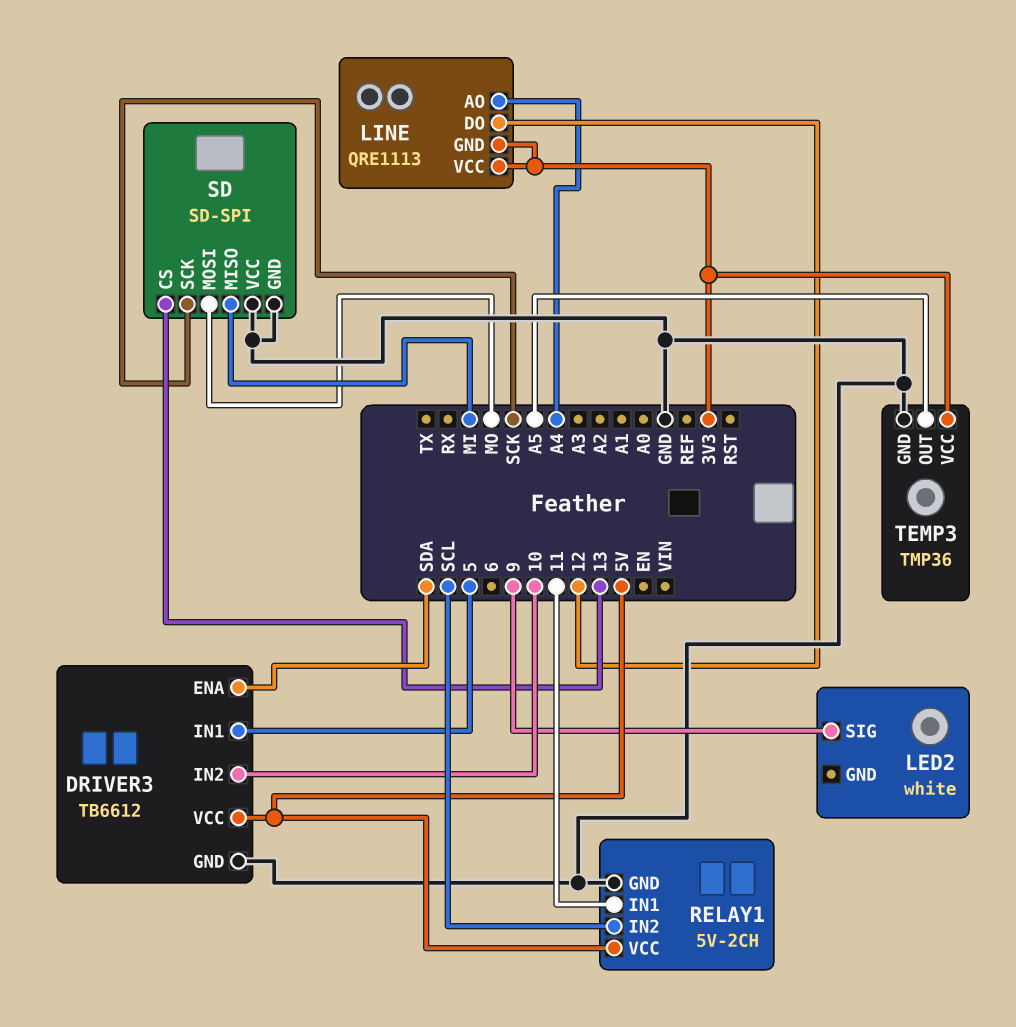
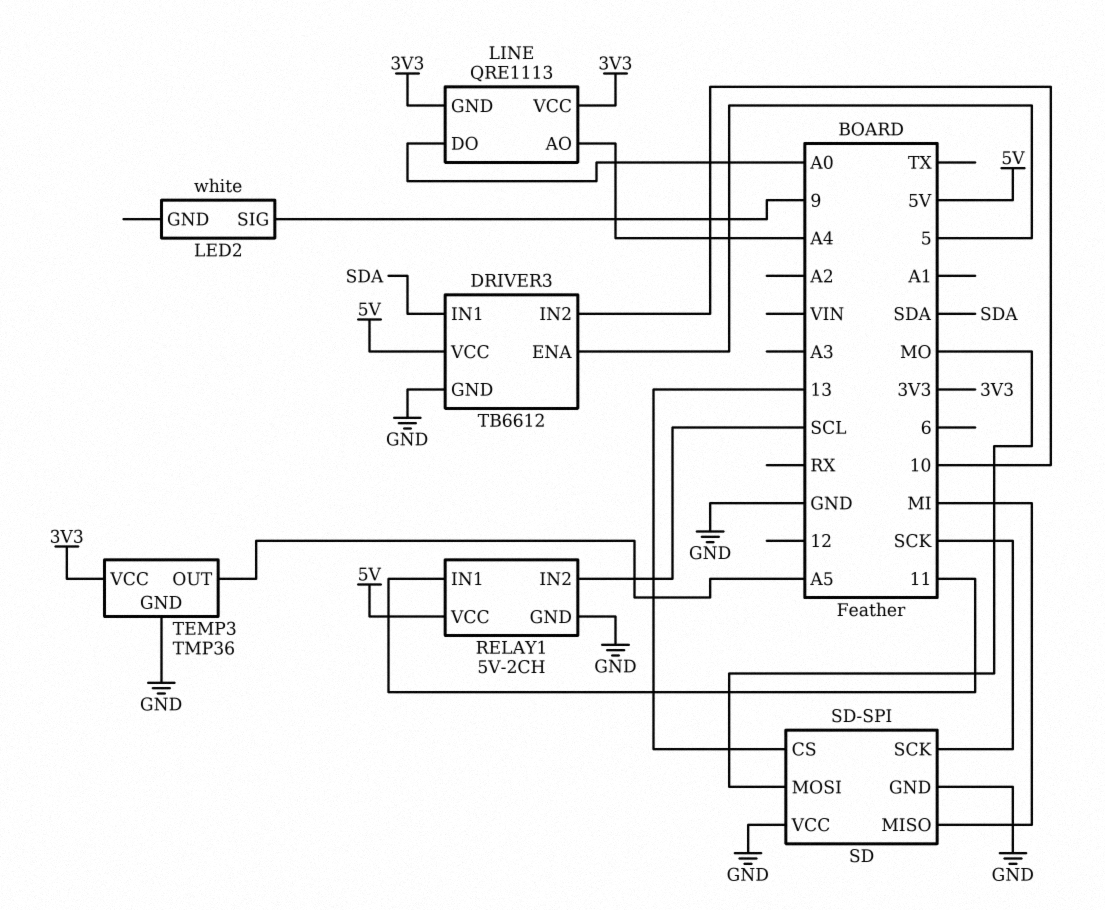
DRIVER3 pin ENA: SDA -> 5
DRIVER3 pin IN1: 5 -> SDA
LINE pin DO: 12 -> A0

